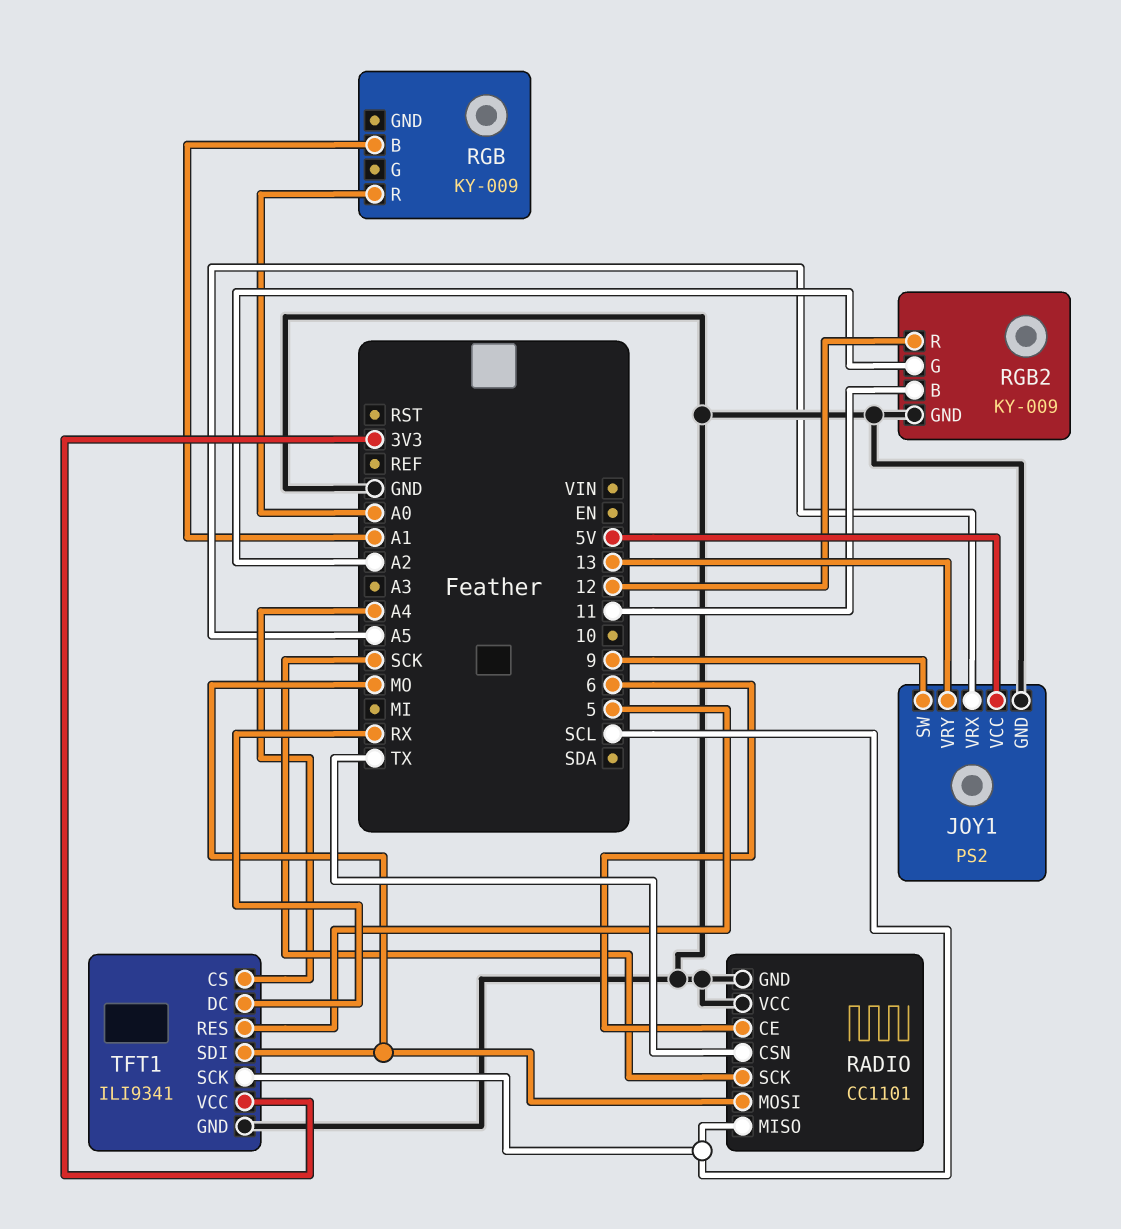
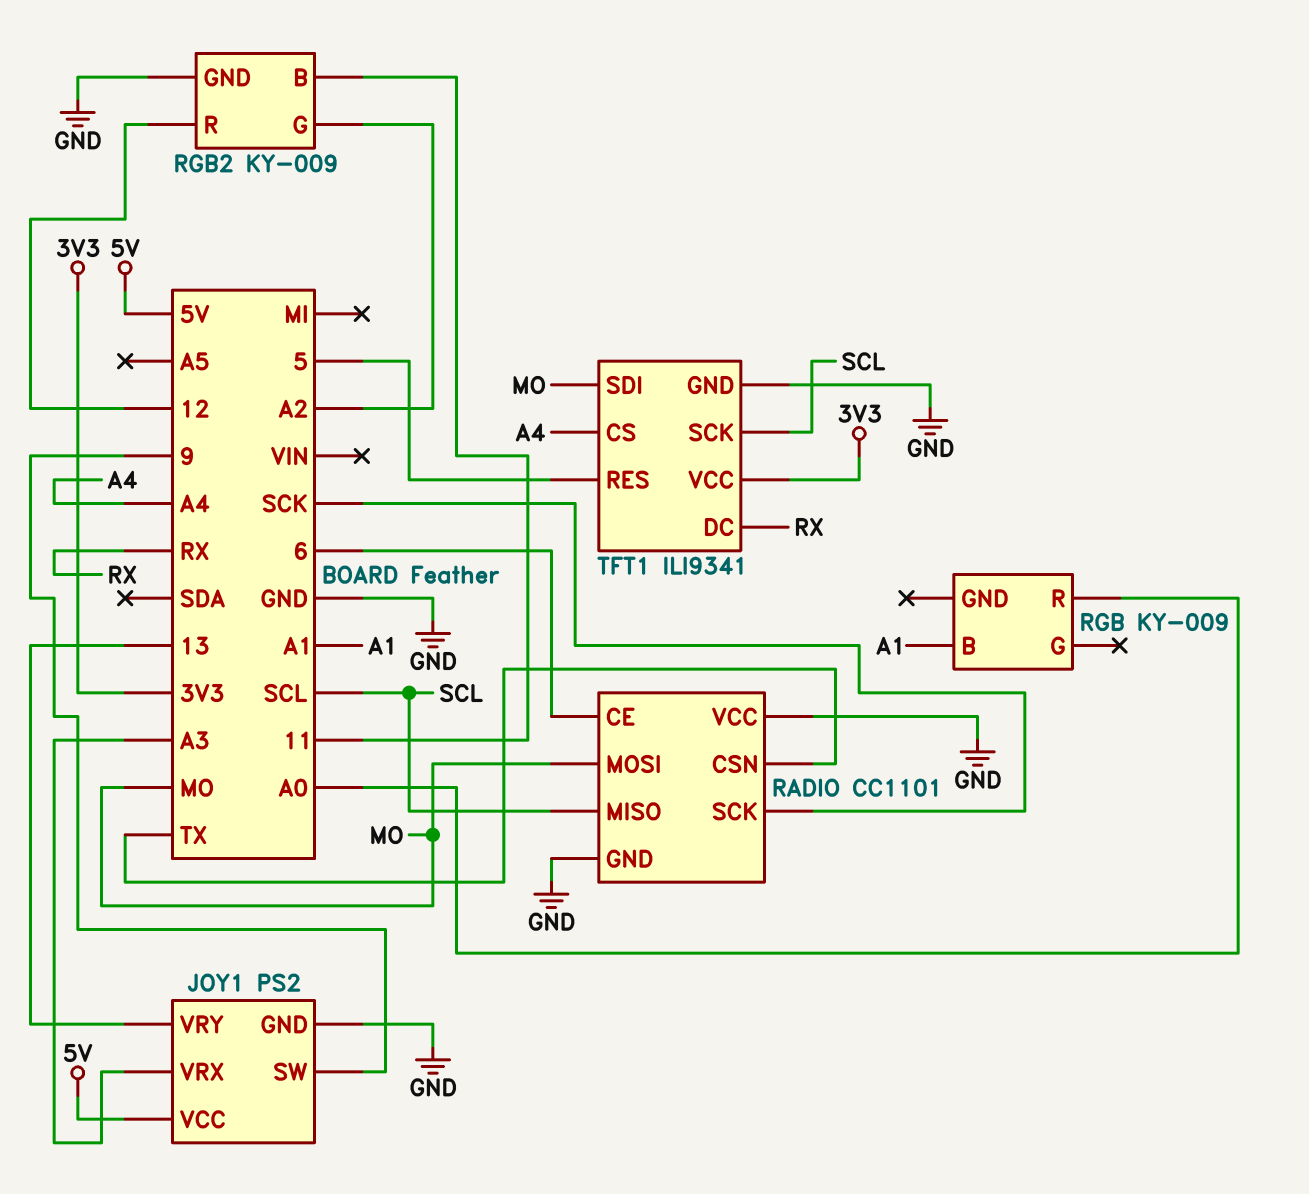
JOY1 pin VRX: A5 -> A3

